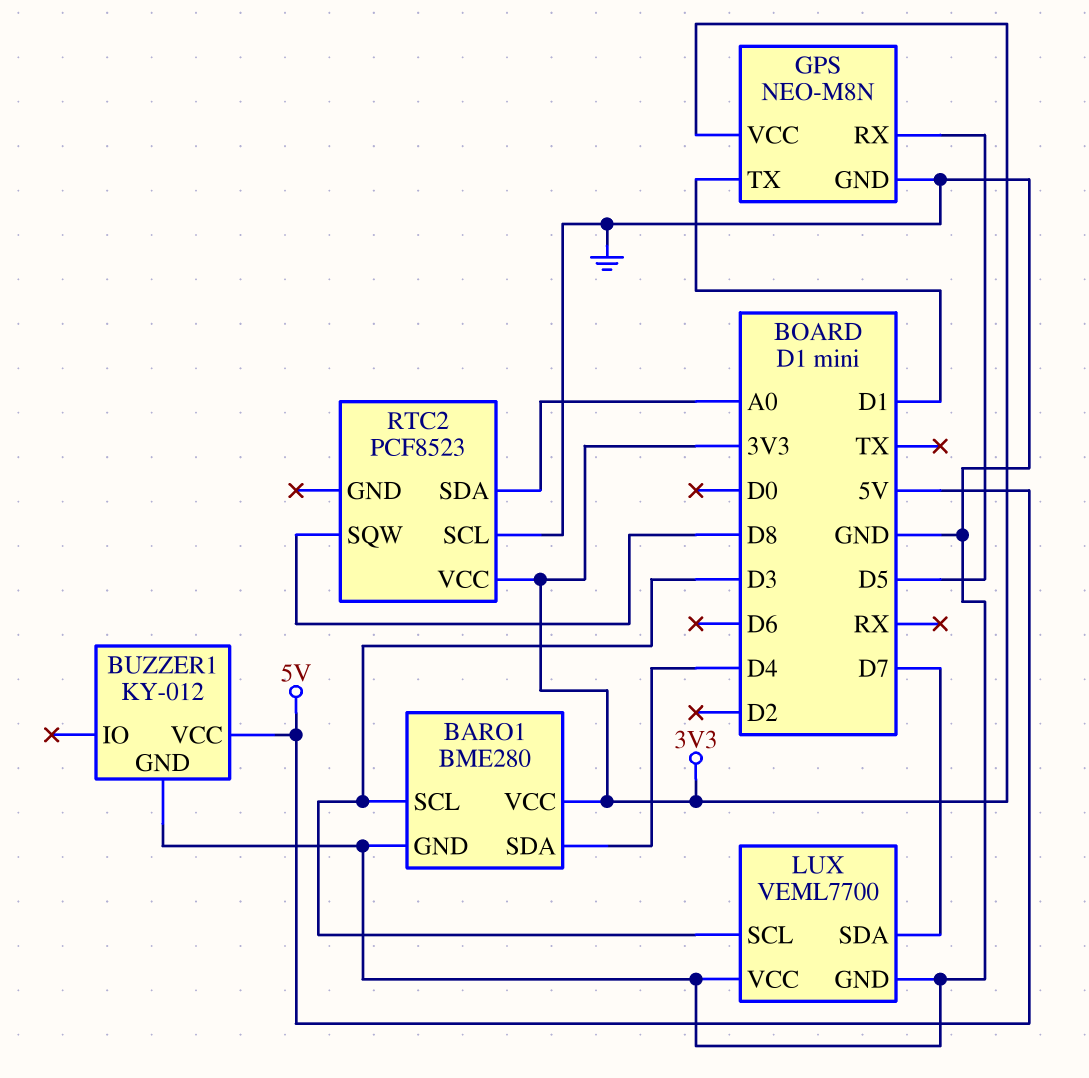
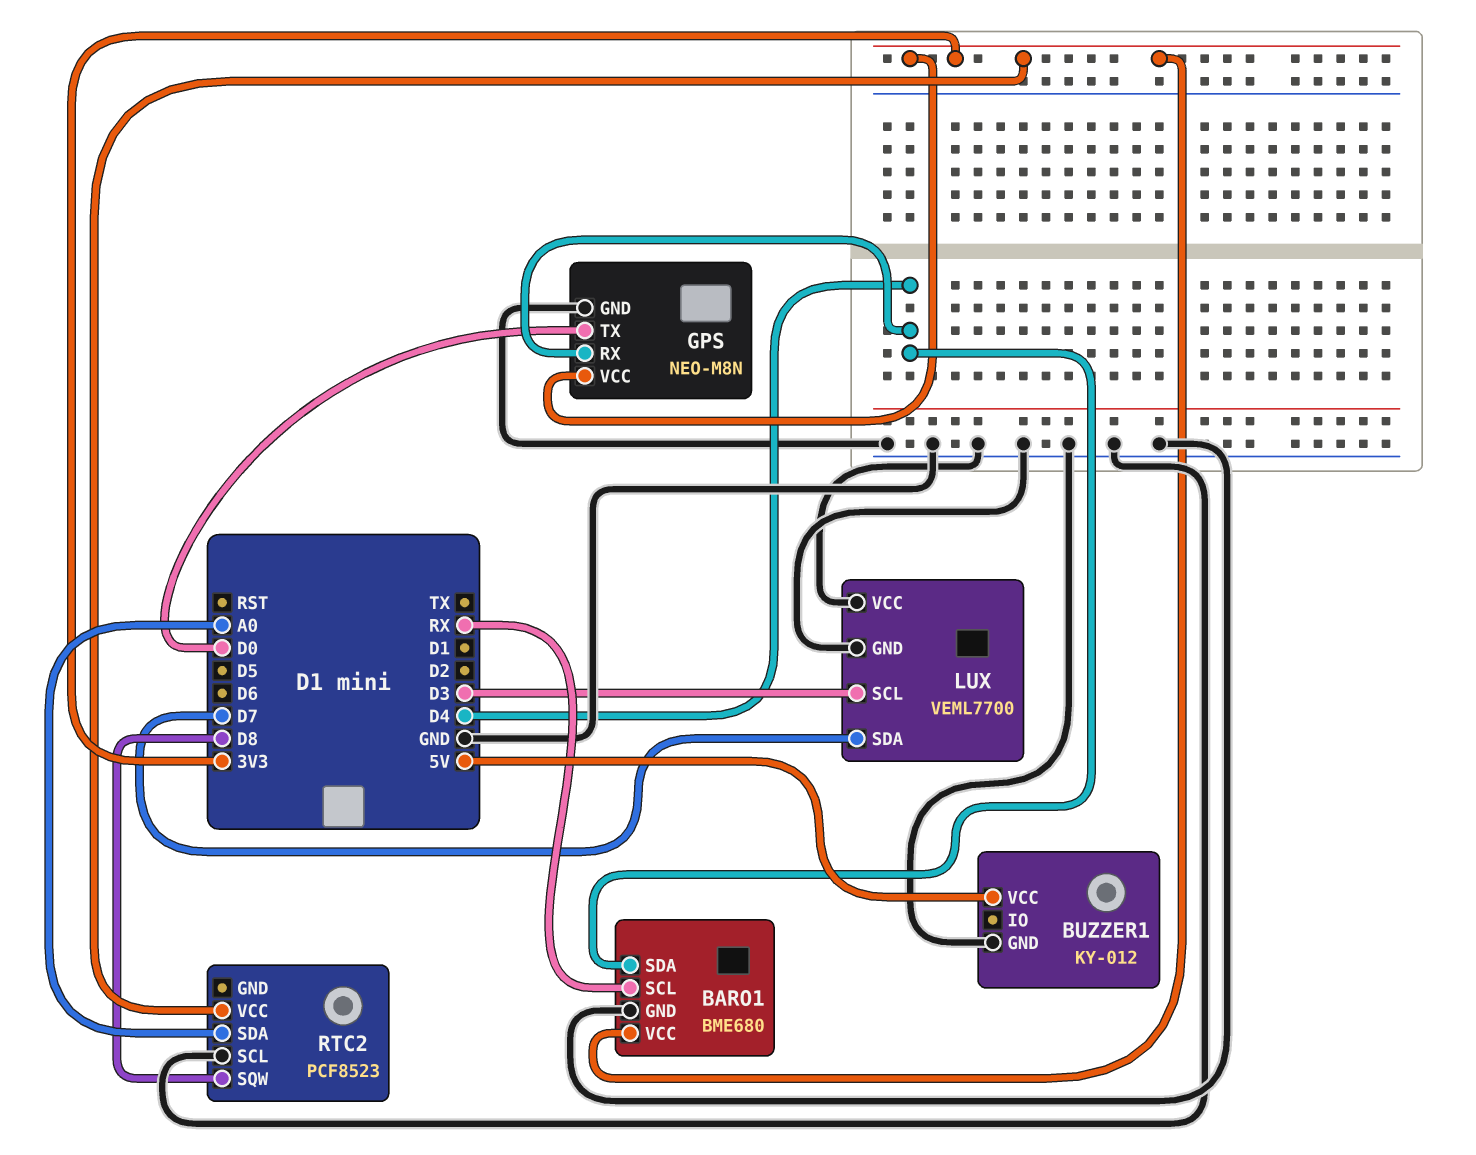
BARO1: BME280 -> BME680
BARO1 pin SCL: D3 -> RX
GPS pin RX: D5 -> D4
GPS pin TX: D1 -> D0

